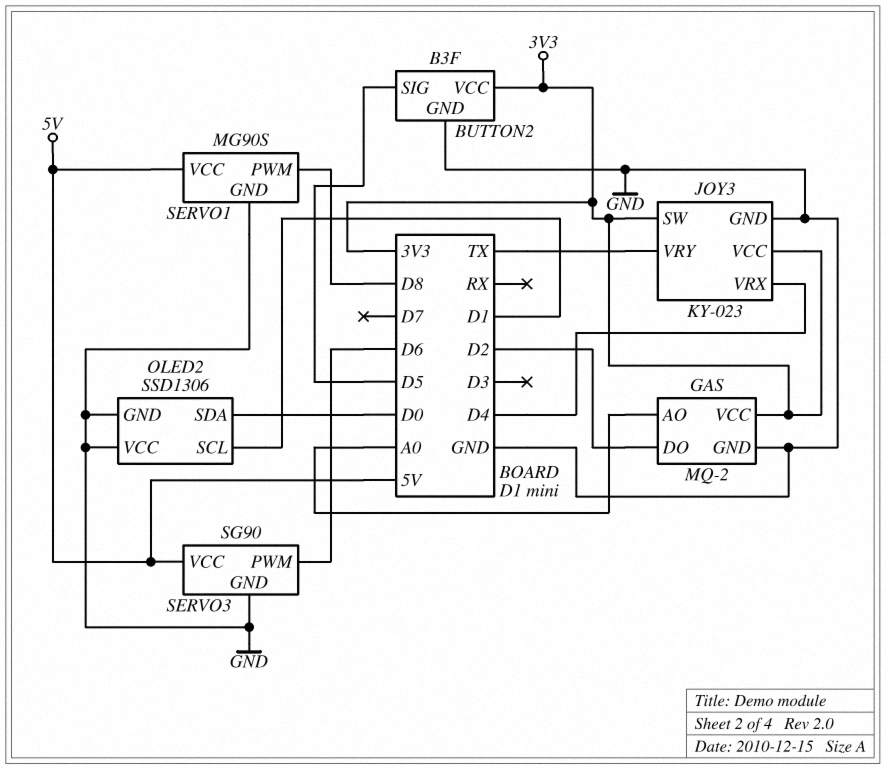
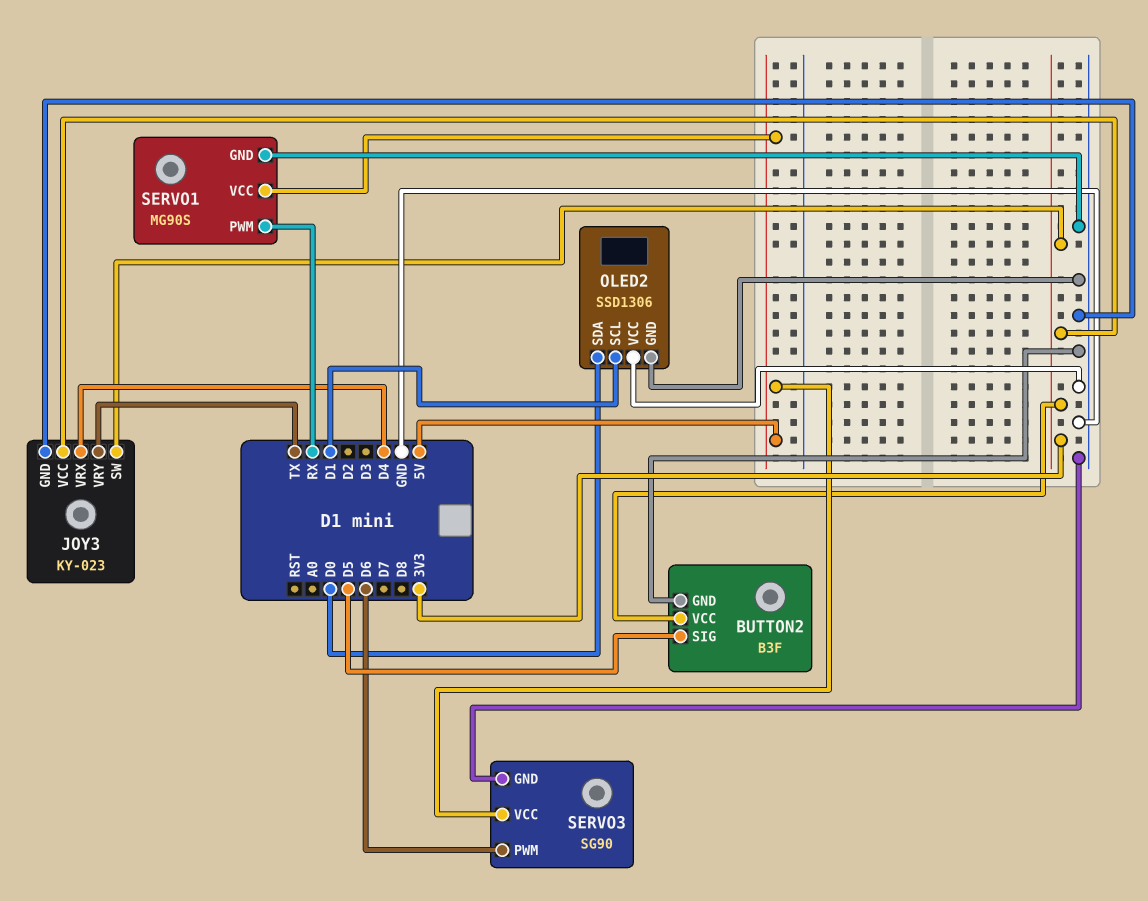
GAS: MQ-2 -> none
GAS pin AO: A0 -> none
GAS pin DO: D2 -> none
GAS pin GND: GND -> none
GAS pin VCC: 3V3 -> none
SERVO1 pin PWM: D8 -> RX

